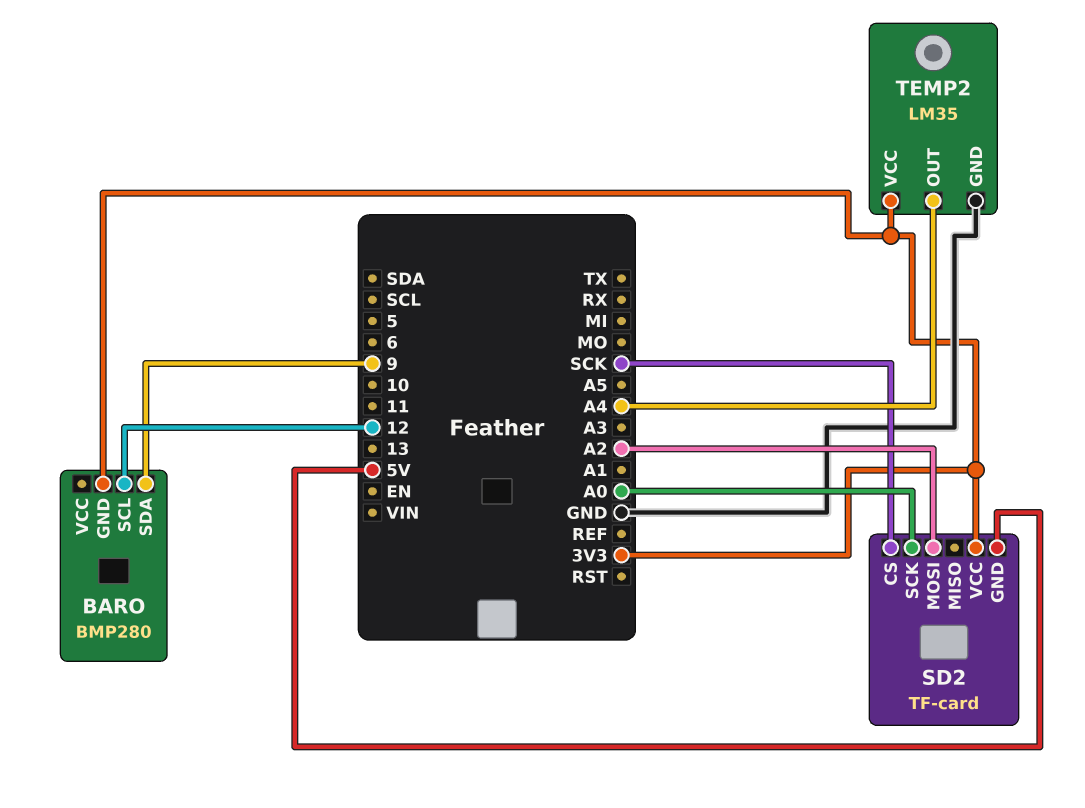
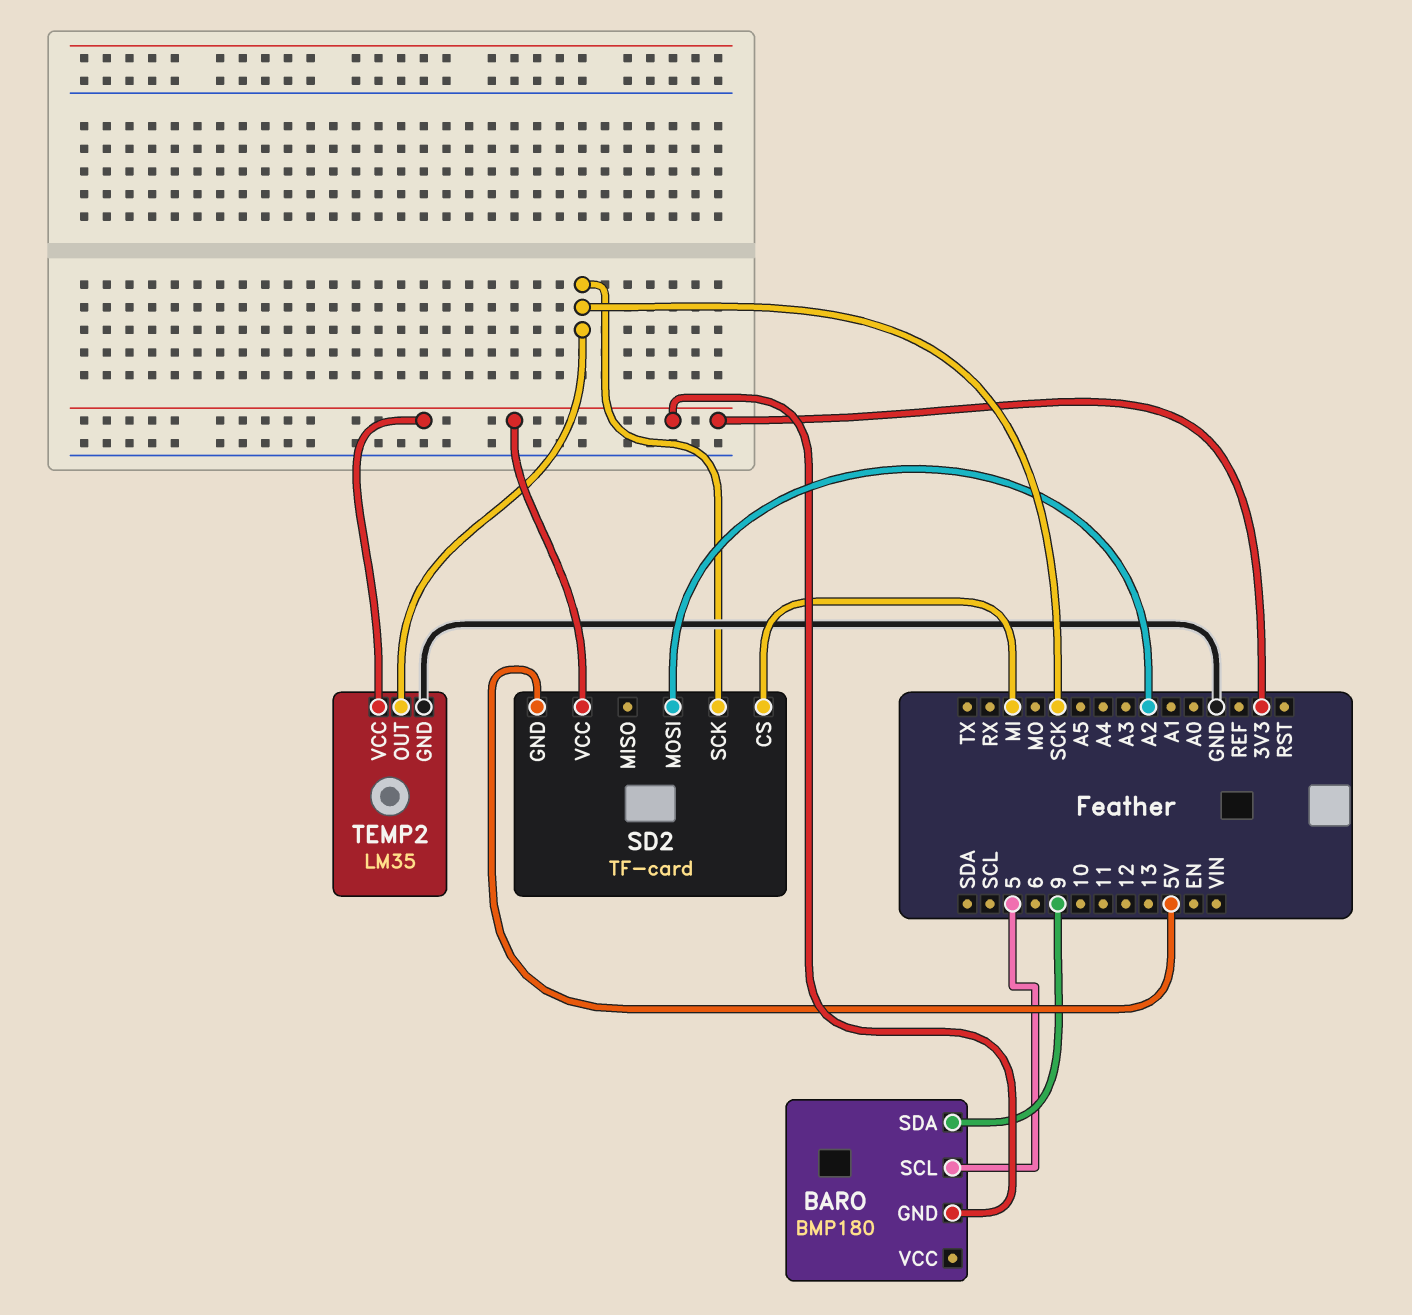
BARO: BMP280 -> BMP180
BARO pin SCL: 12 -> 5
SD2 pin CS: SCK -> MI
SD2 pin SCK: A0 -> SCK
TEMP2 pin OUT: A4 -> SCK

